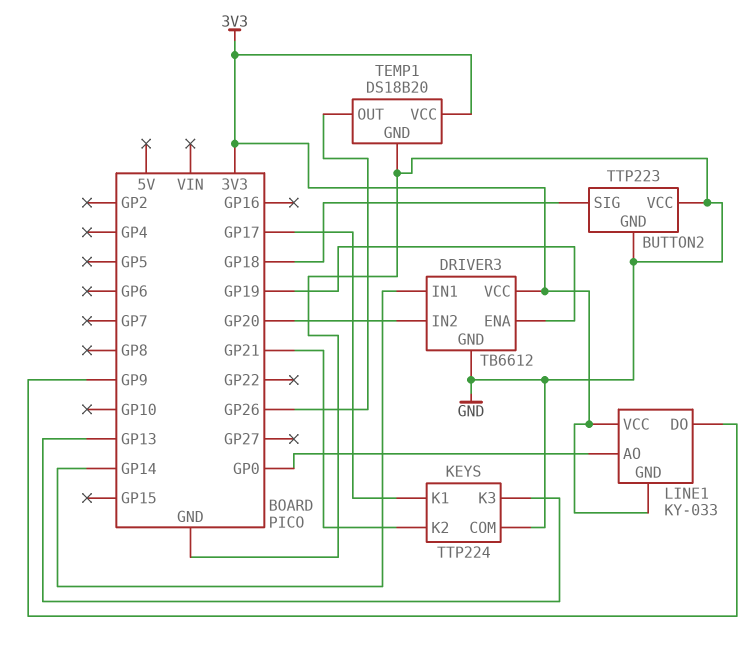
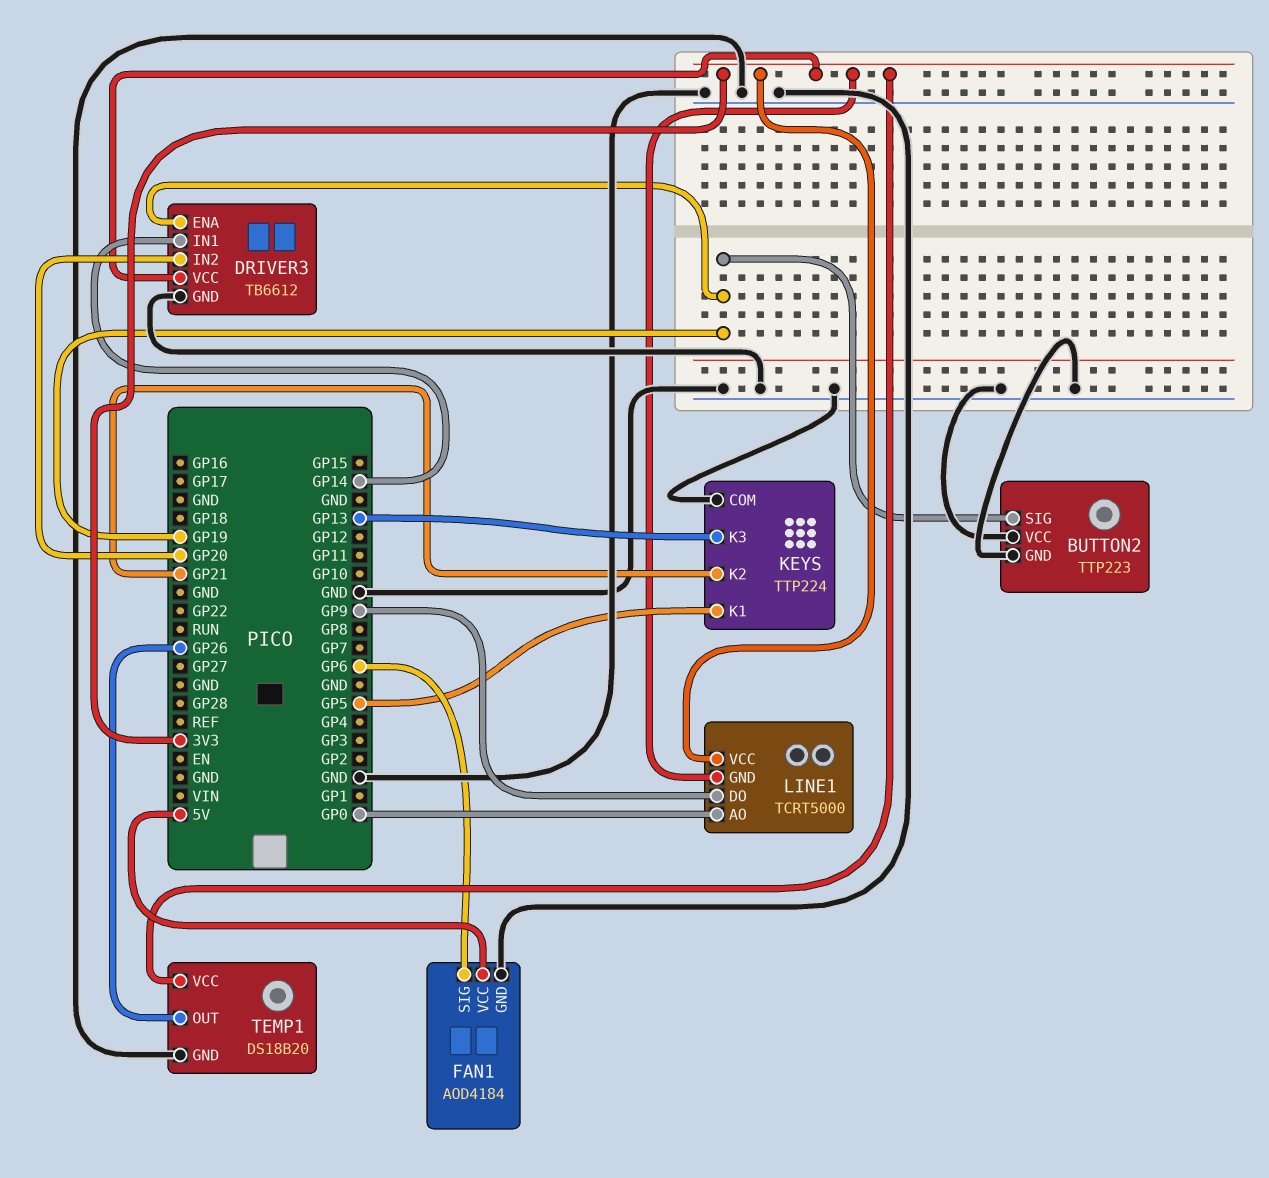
BUTTON2 pin SIG: GP18 -> GP19
FAN1: none -> AOD4184
FAN1 pin GND: none -> GND
FAN1 pin SIG: none -> GP6
FAN1 pin VCC: none -> 5V
KEYS pin K1: GP17 -> GP5
LINE1: KY-033 -> TCRT5000

